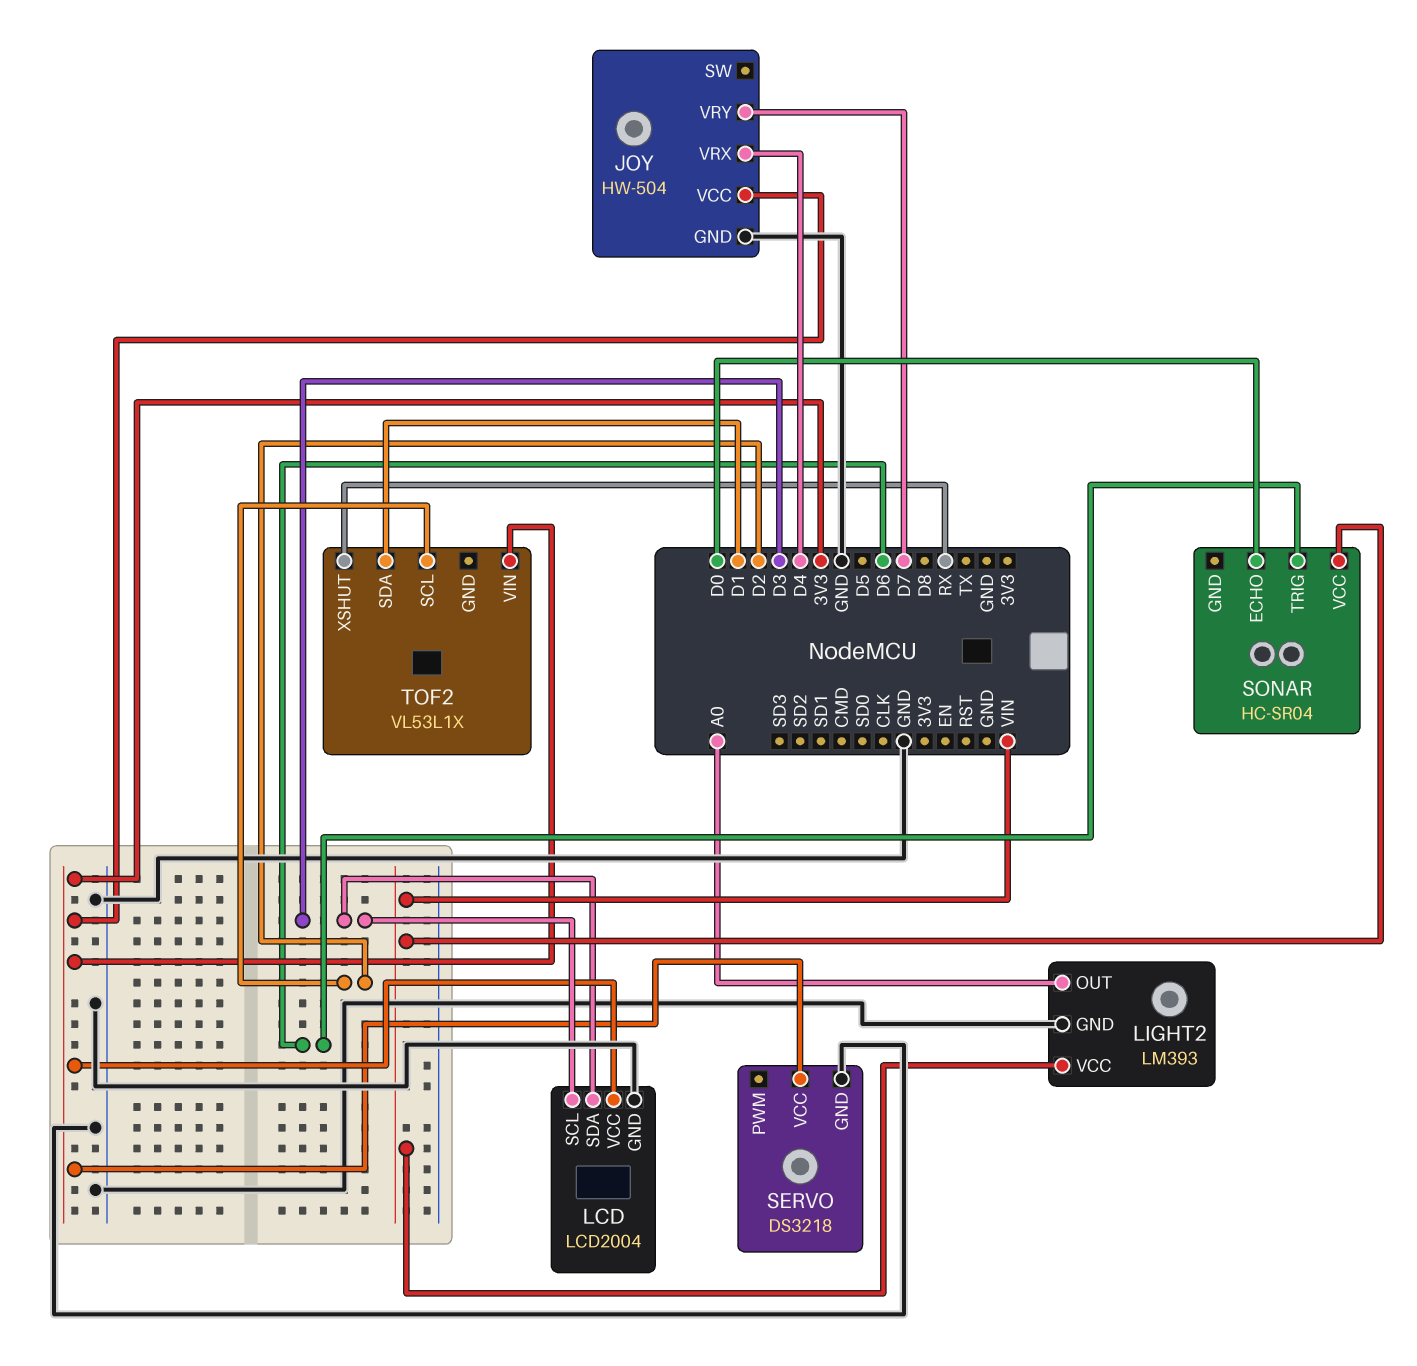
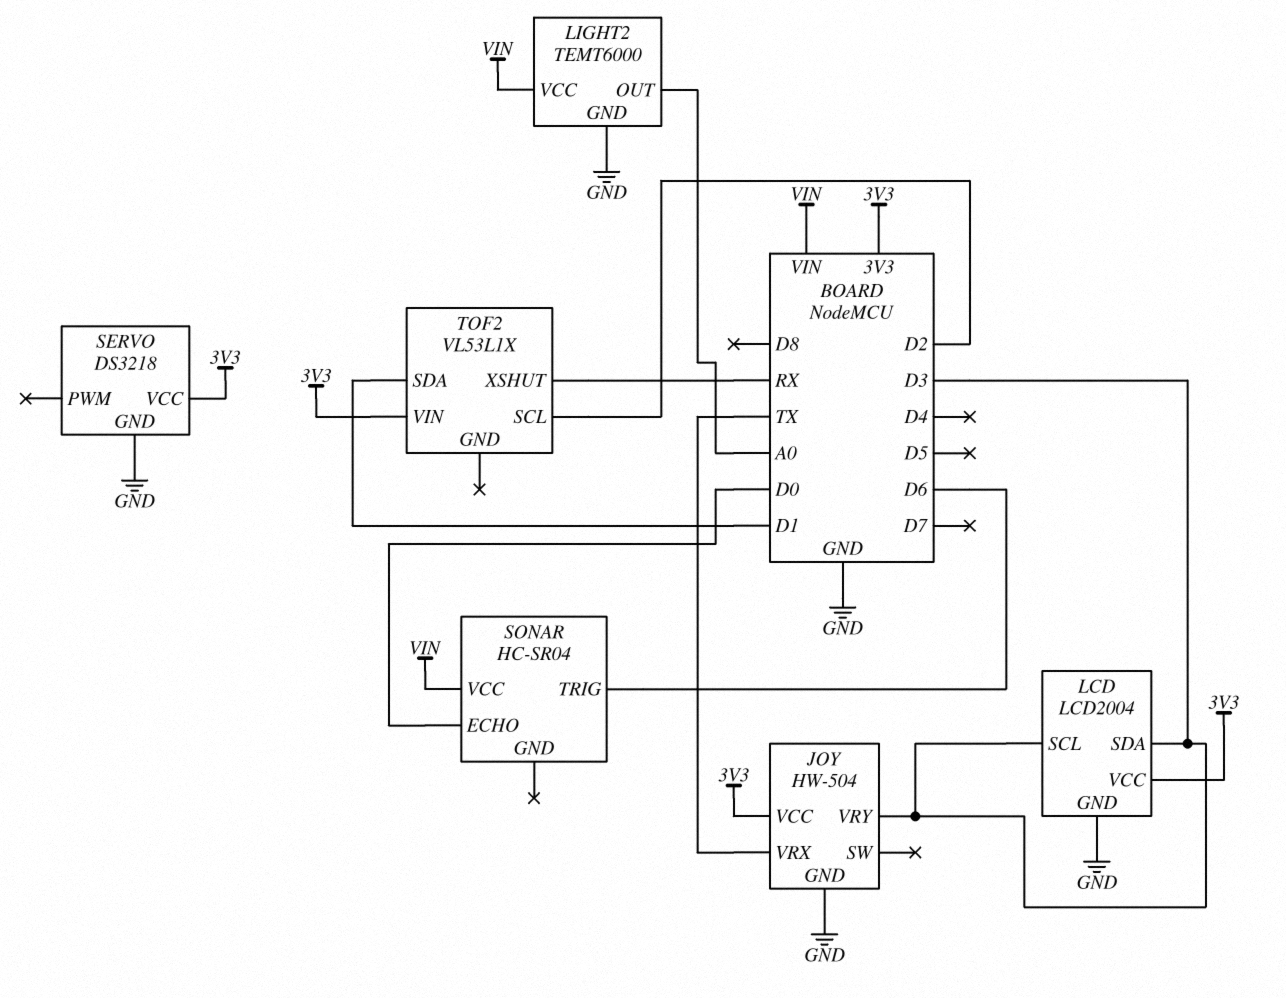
JOY pin VRX: D4 -> TX
JOY pin VRY: D7 -> D3
LIGHT2: LM393 -> TEMT6000

